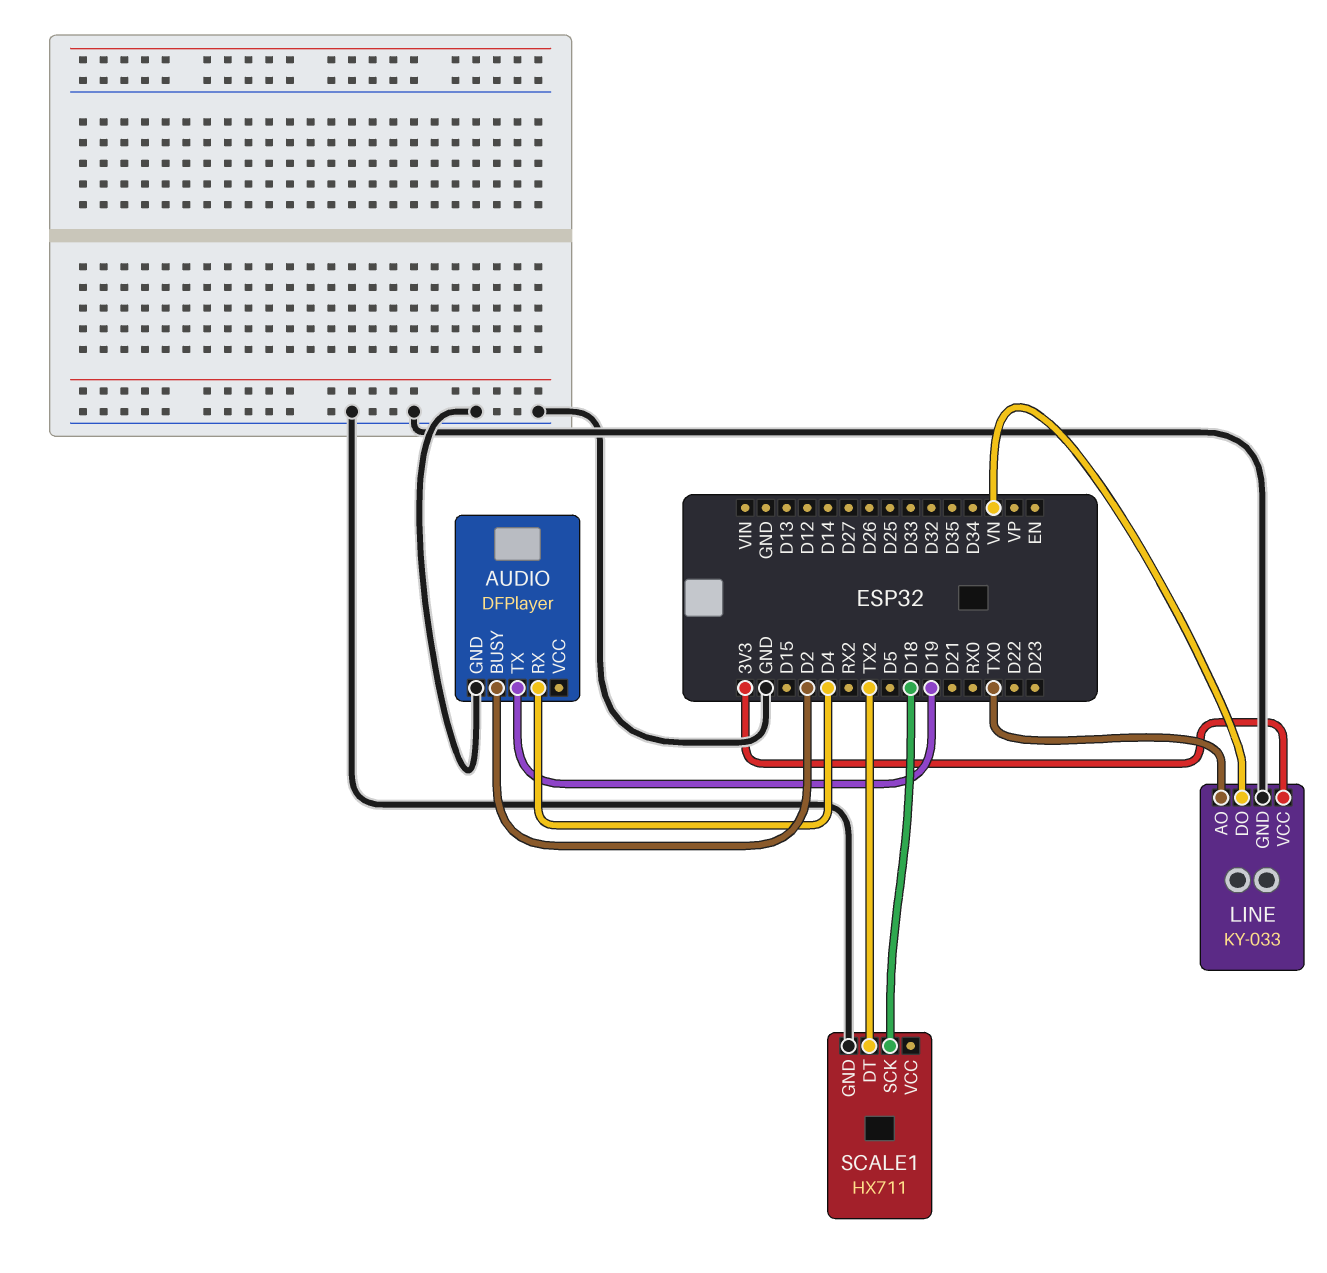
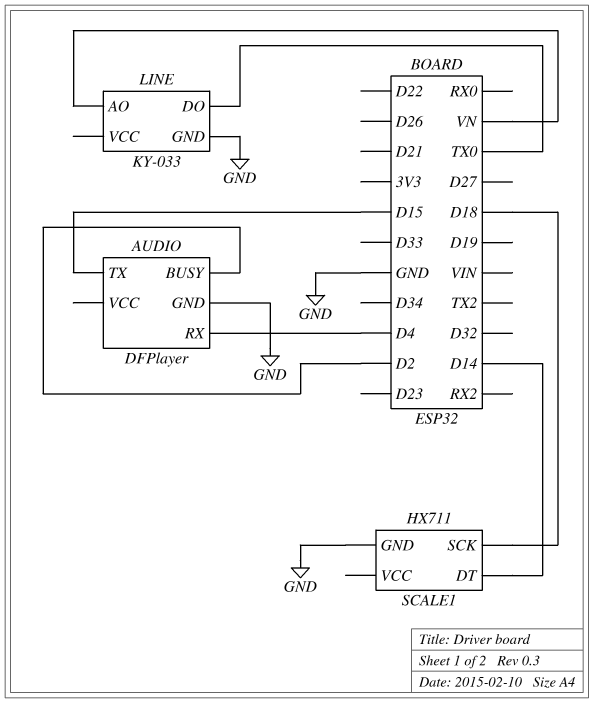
AUDIO pin TX: D19 -> D15
LINE pin AO: TX0 -> VN
LINE pin DO: VN -> TX0
LINE pin VCC: 3V3 -> none
SCALE1 pin DT: TX2 -> D14

